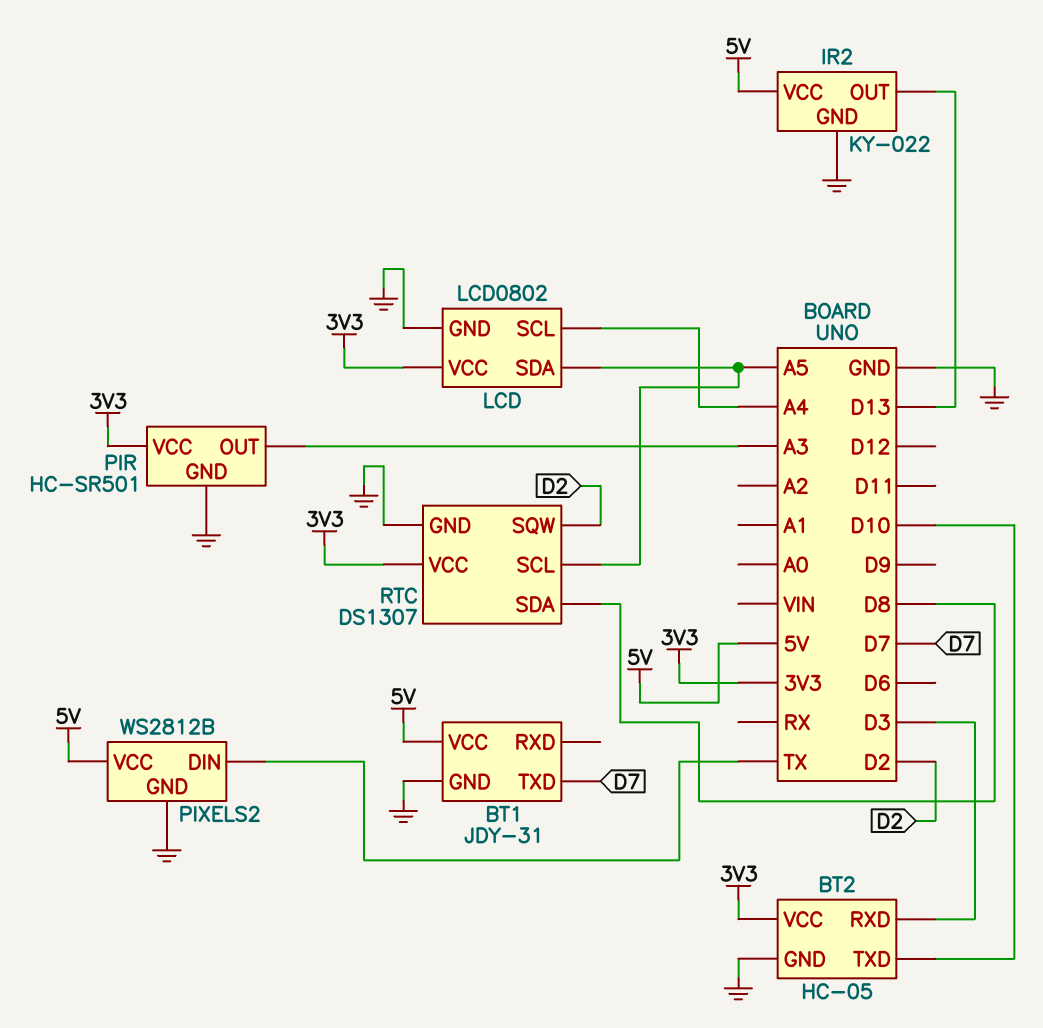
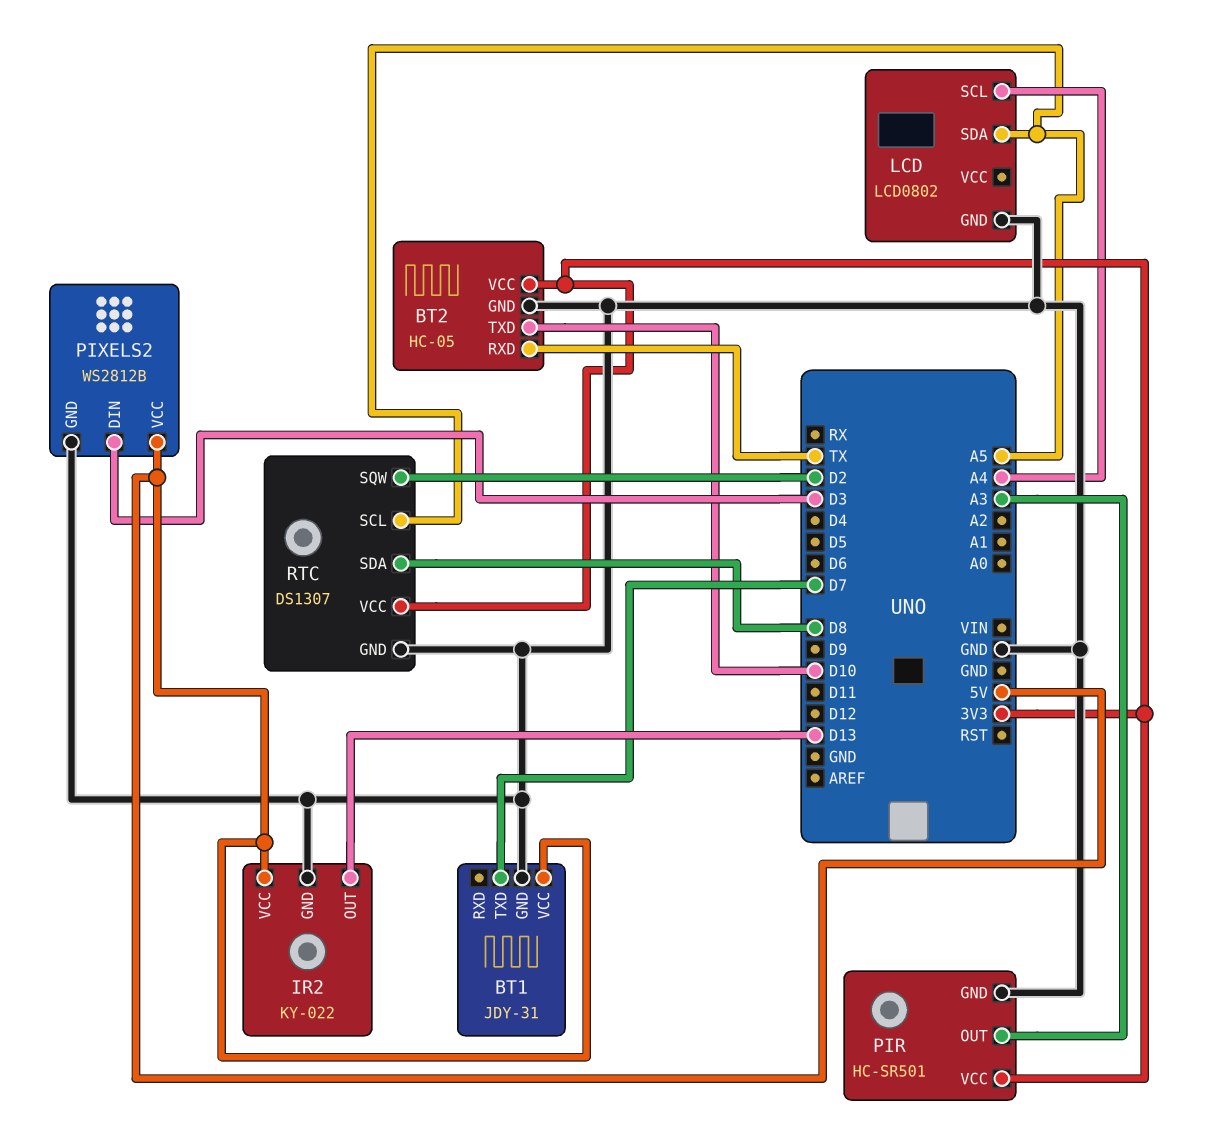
BT2 pin RXD: D3 -> TX
LCD pin VCC: 3V3 -> none
PIXELS2 pin DIN: TX -> D3

